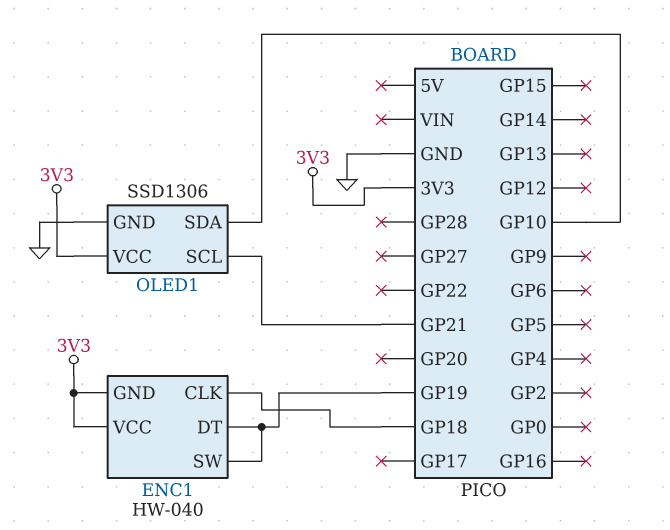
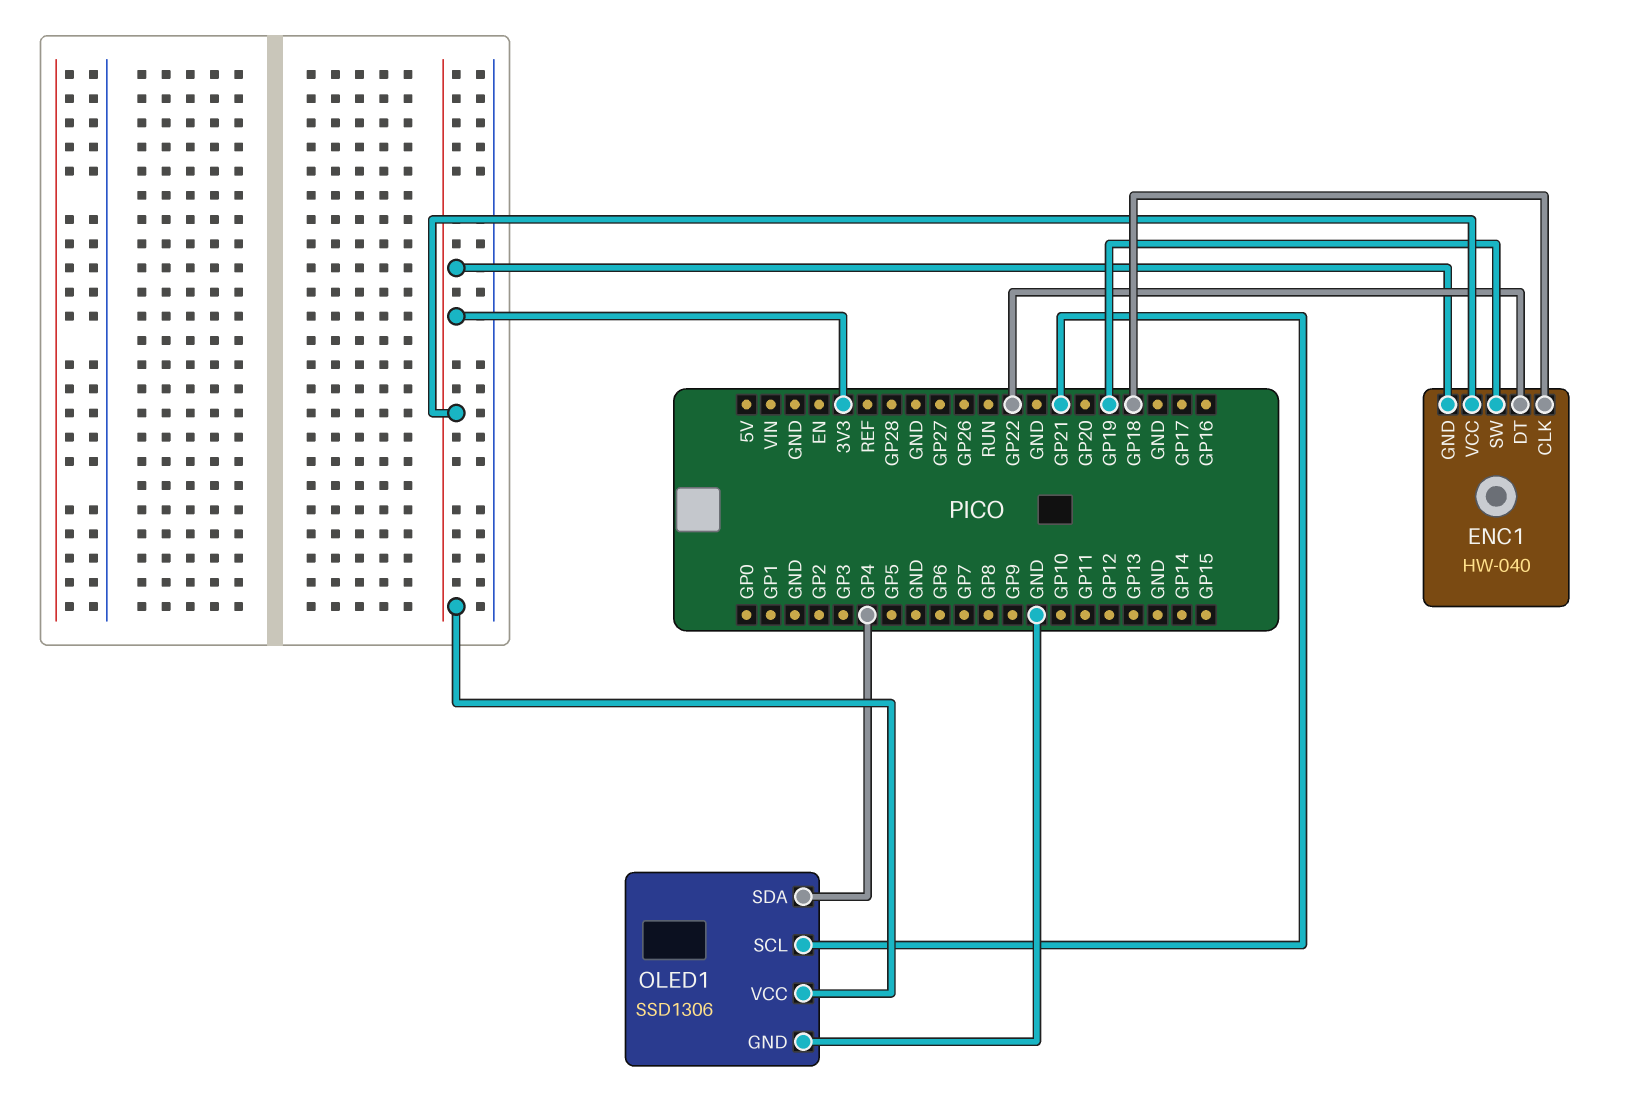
ENC1 pin DT: GP19 -> GP22
OLED1 pin SDA: GP10 -> GP4

